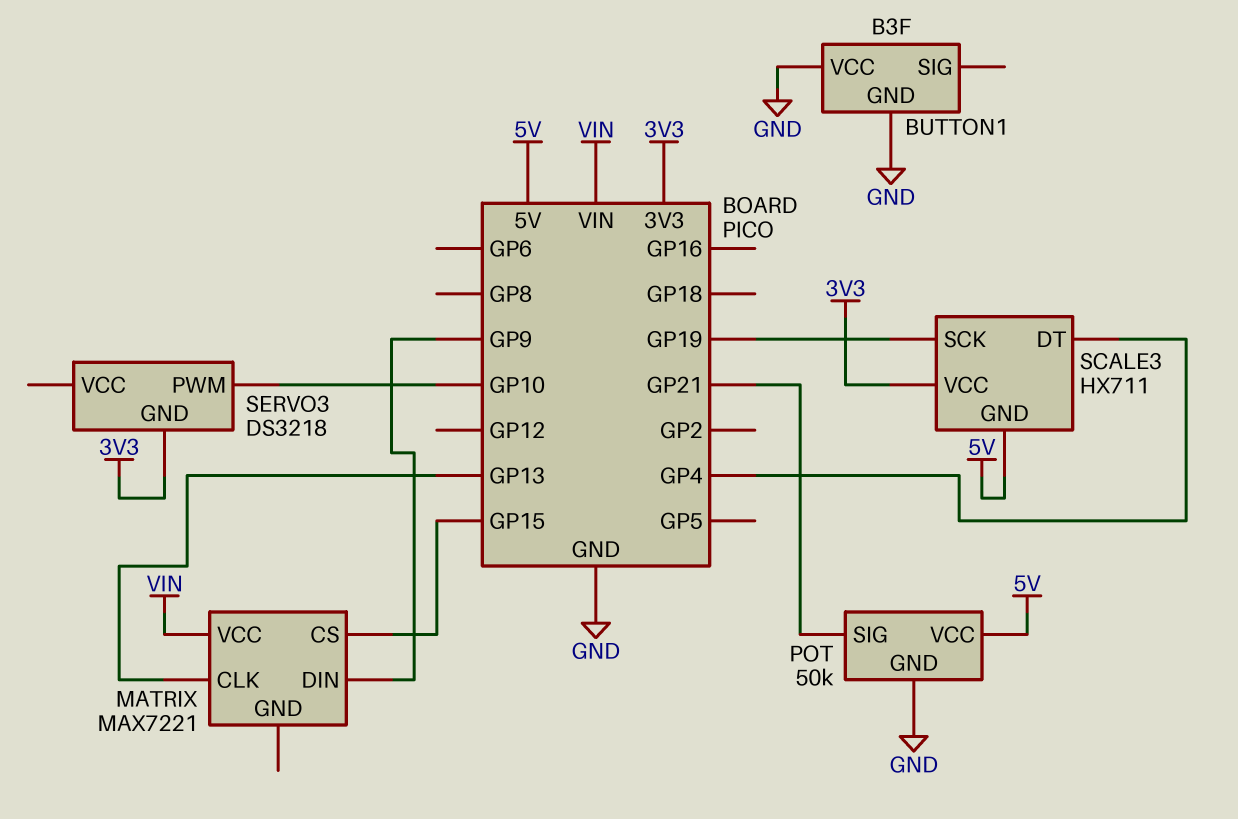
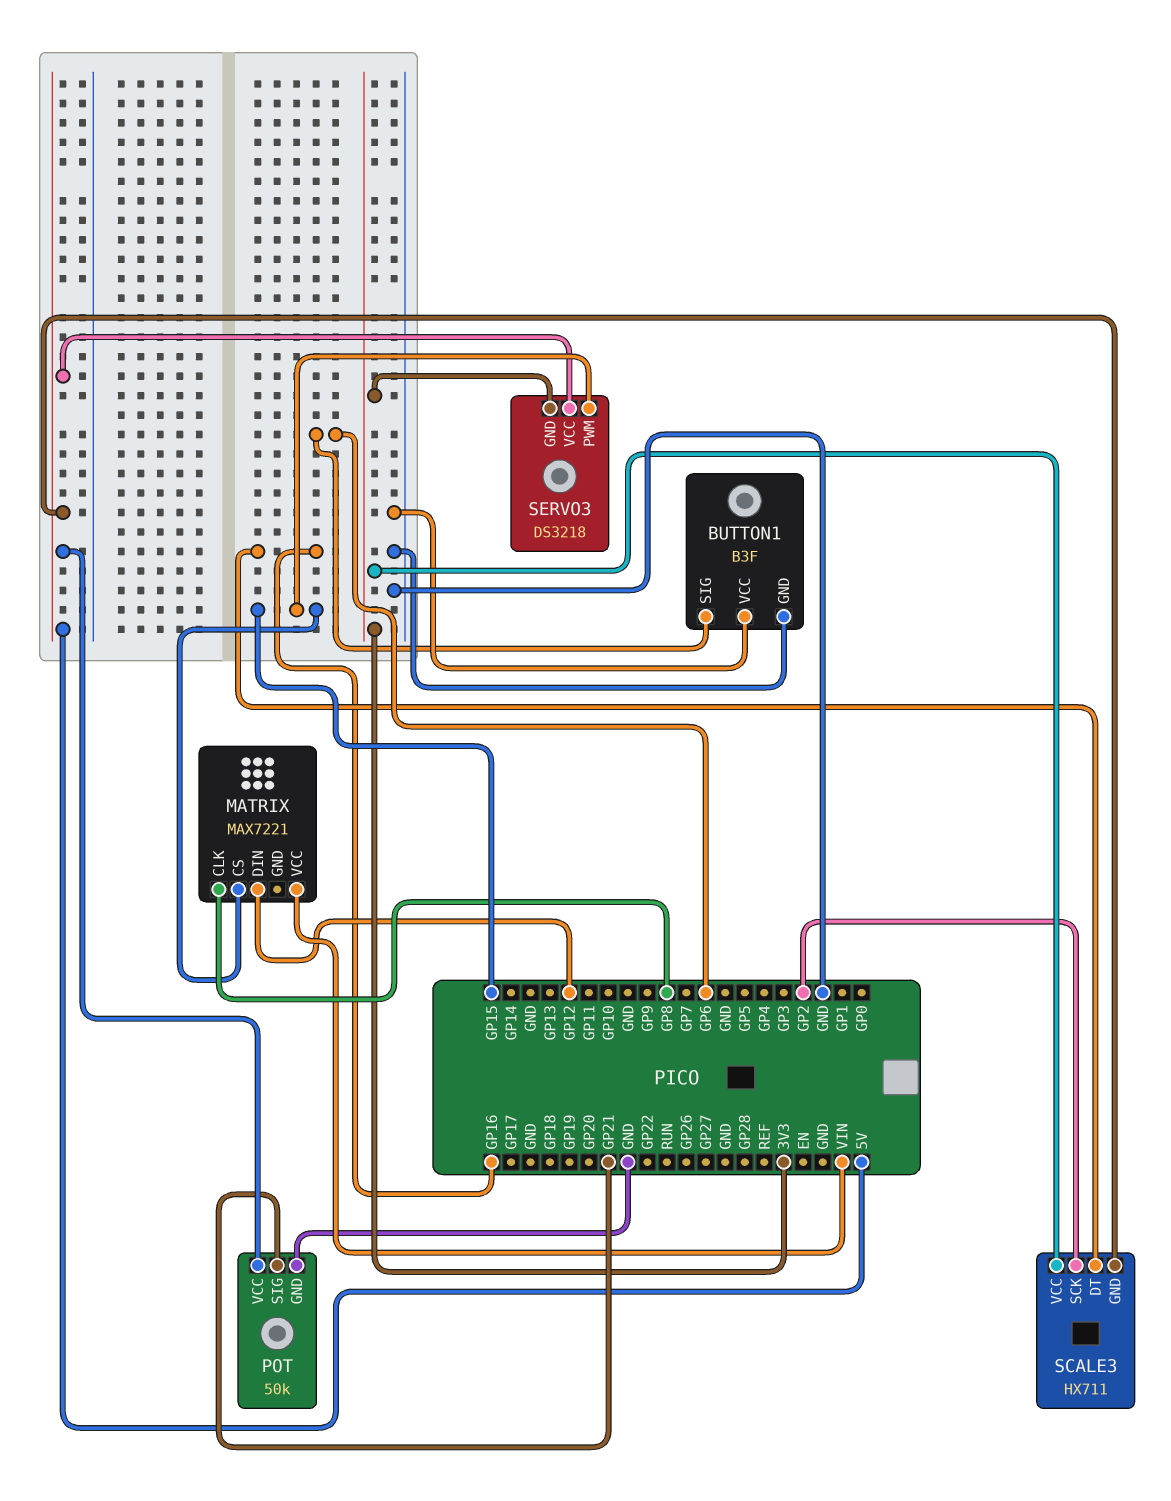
BUTTON1 pin SIG: none -> GP6
MATRIX pin CLK: GP13 -> GP8
MATRIX pin DIN: GP9 -> GP12
SCALE3 pin DT: GP4 -> GP16
SCALE3 pin SCK: GP19 -> GP2
SERVO3 pin PWM: GP10 -> GP15
SERVO3 pin VCC: none -> 5V

